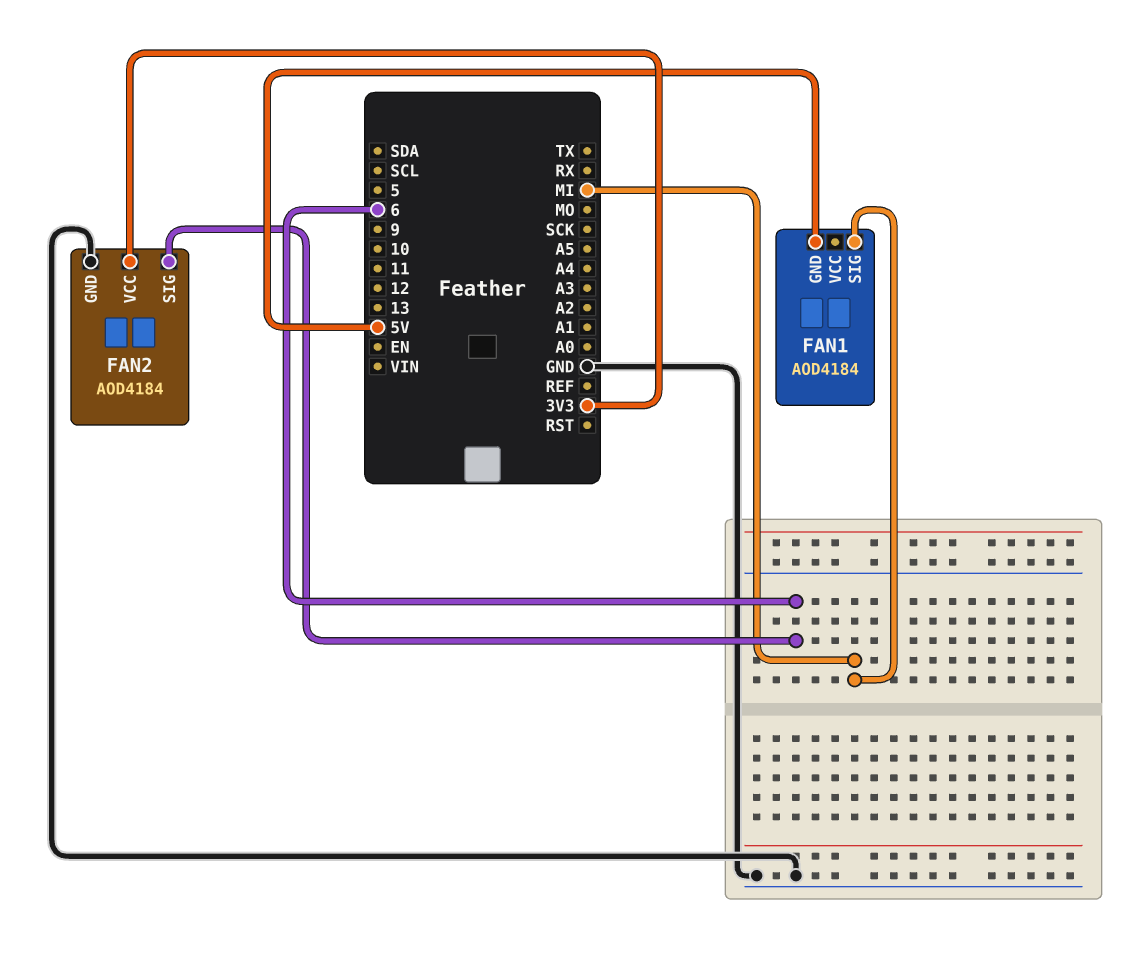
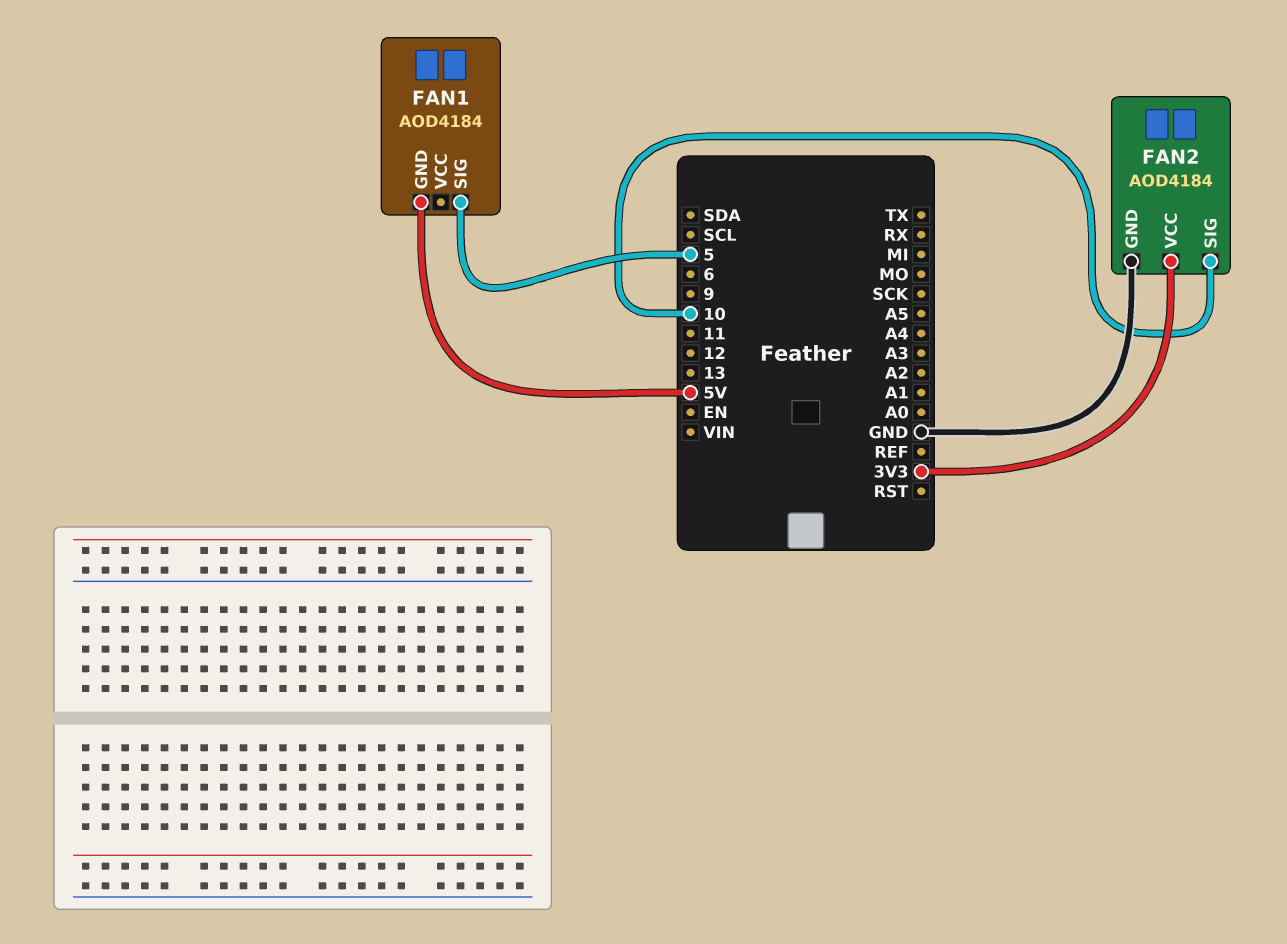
FAN1 pin SIG: MI -> 5
FAN2 pin SIG: 6 -> 10

